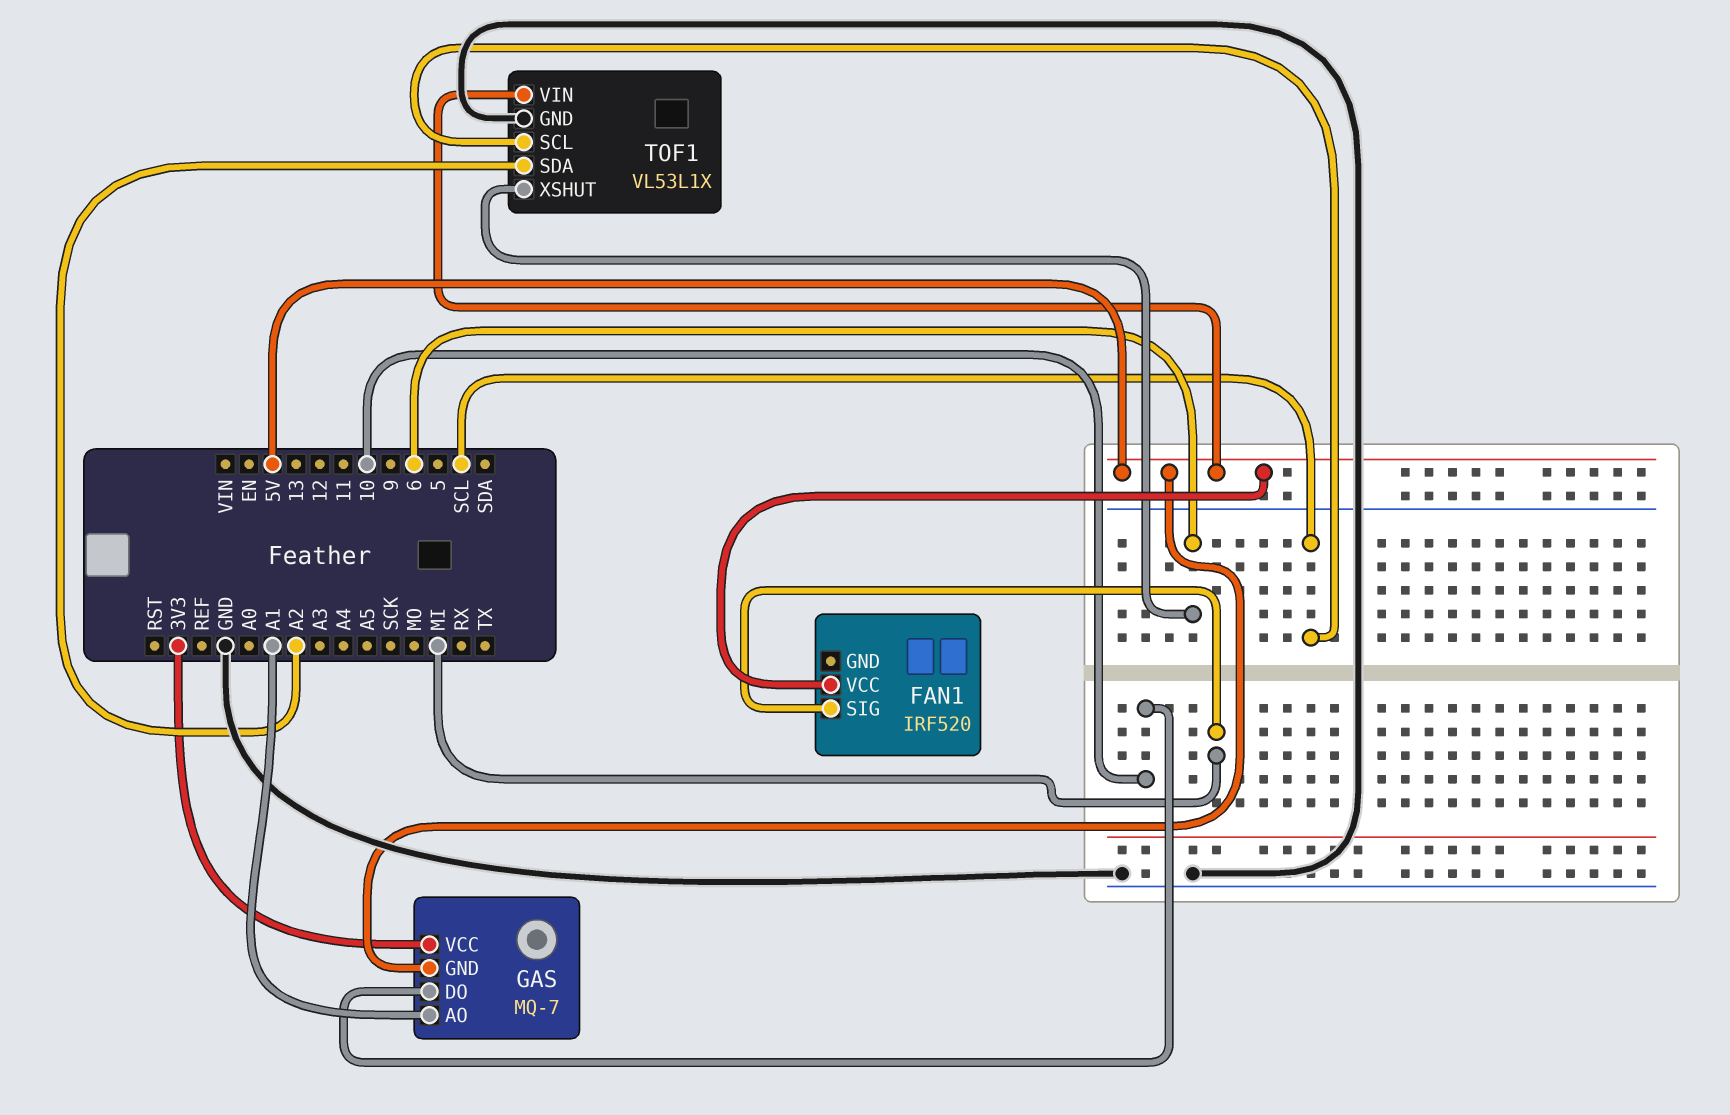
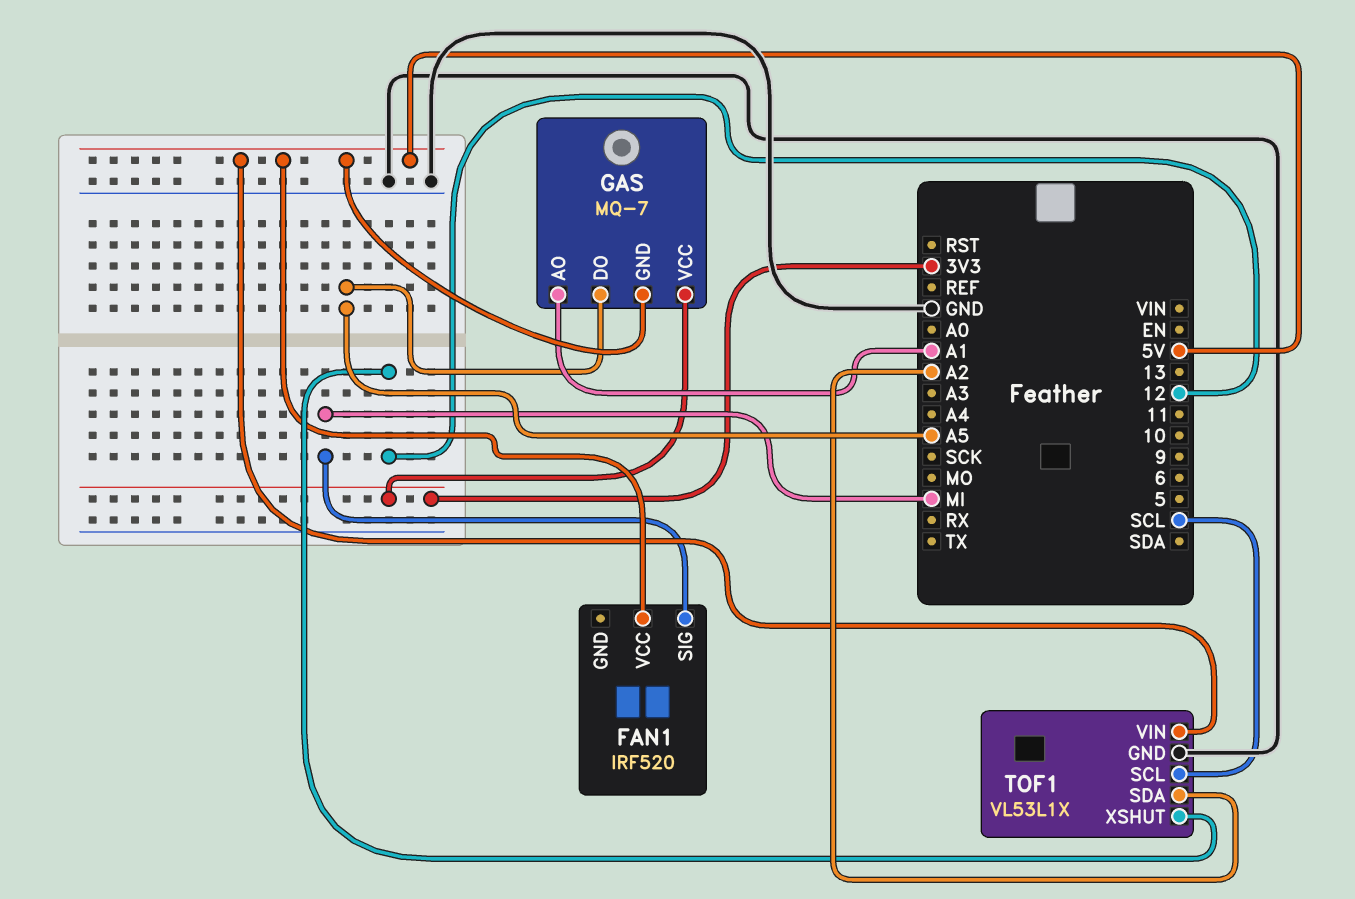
GAS pin DO: 10 -> A5
TOF1 pin XSHUT: 6 -> 12

